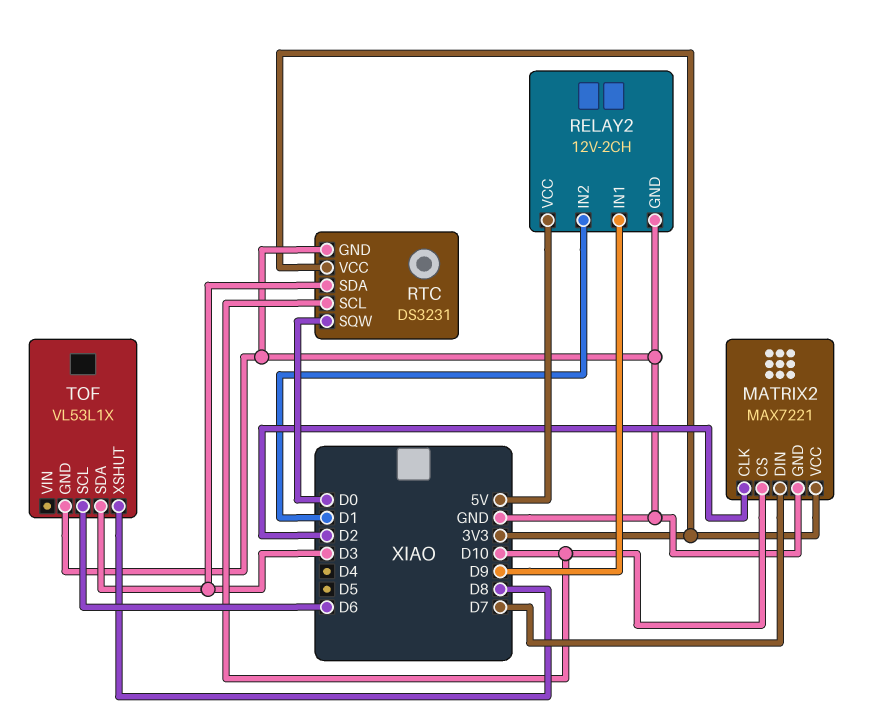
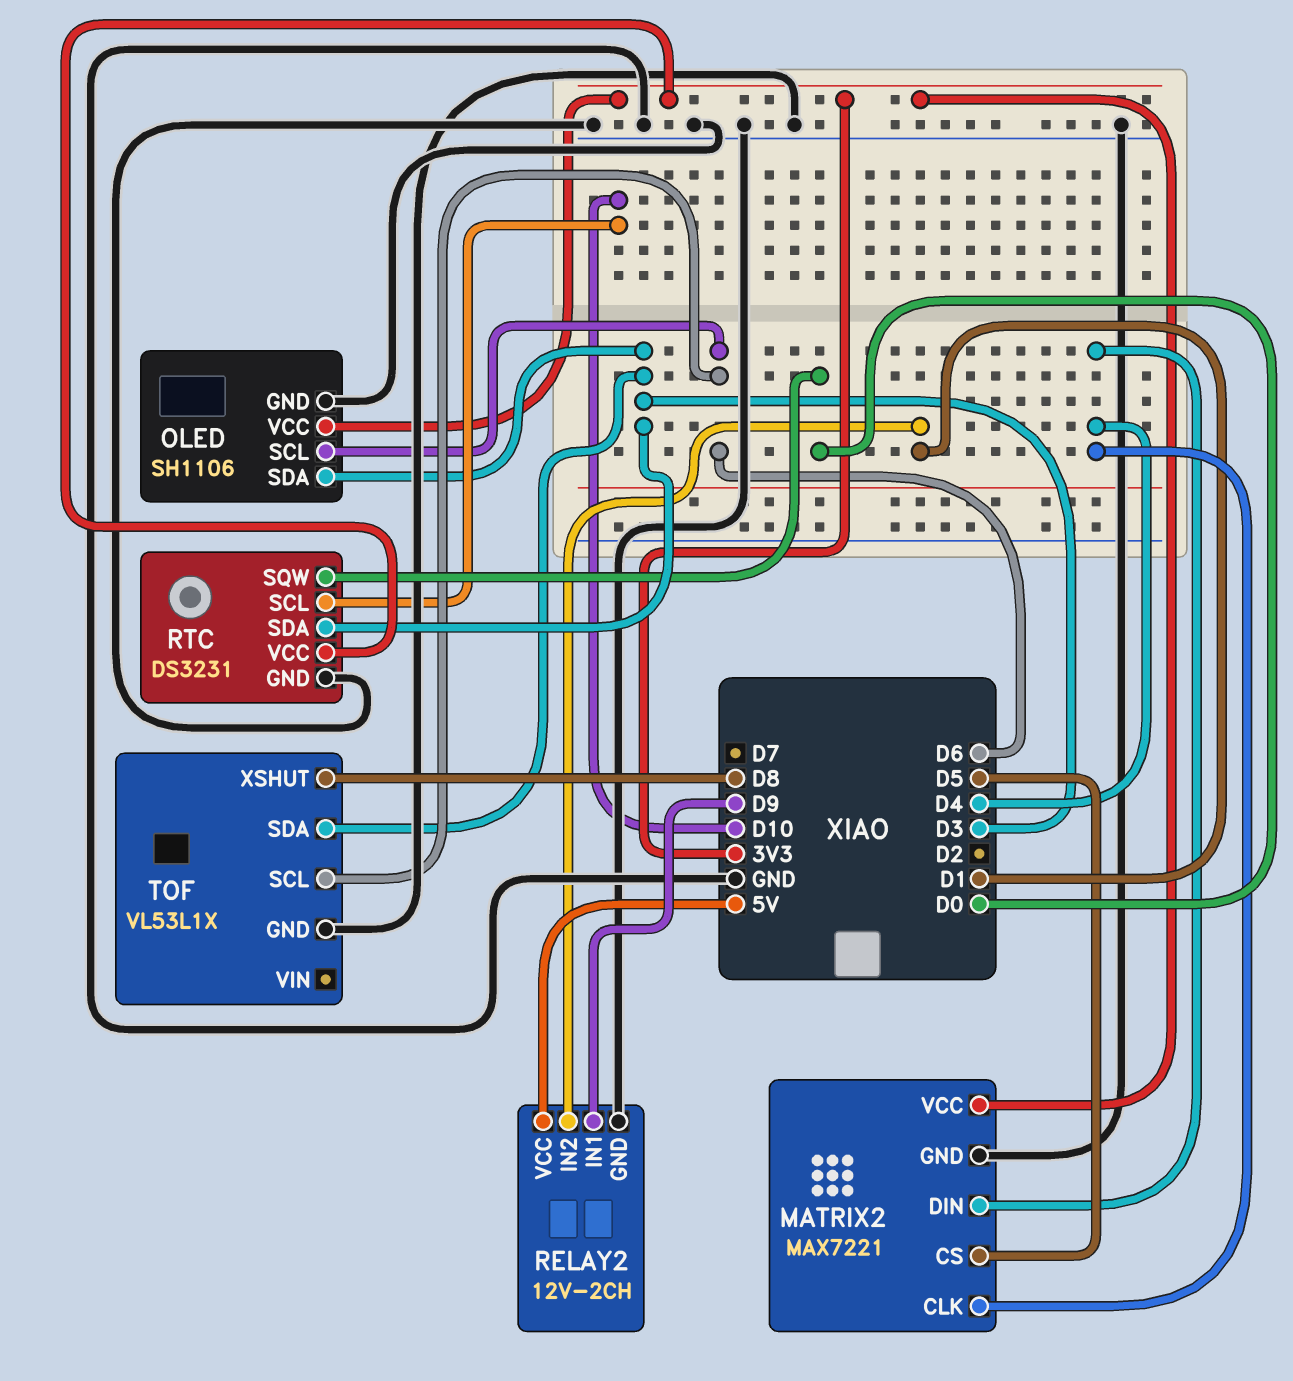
MATRIX2 pin CLK: D2 -> D4
MATRIX2 pin CS: D10 -> D5
MATRIX2 pin DIN: D7 -> D4
OLED: none -> SH1106
OLED pin GND: none -> GND
OLED pin SCL: none -> D6
OLED pin SDA: none -> D3
OLED pin VCC: none -> 3V3

